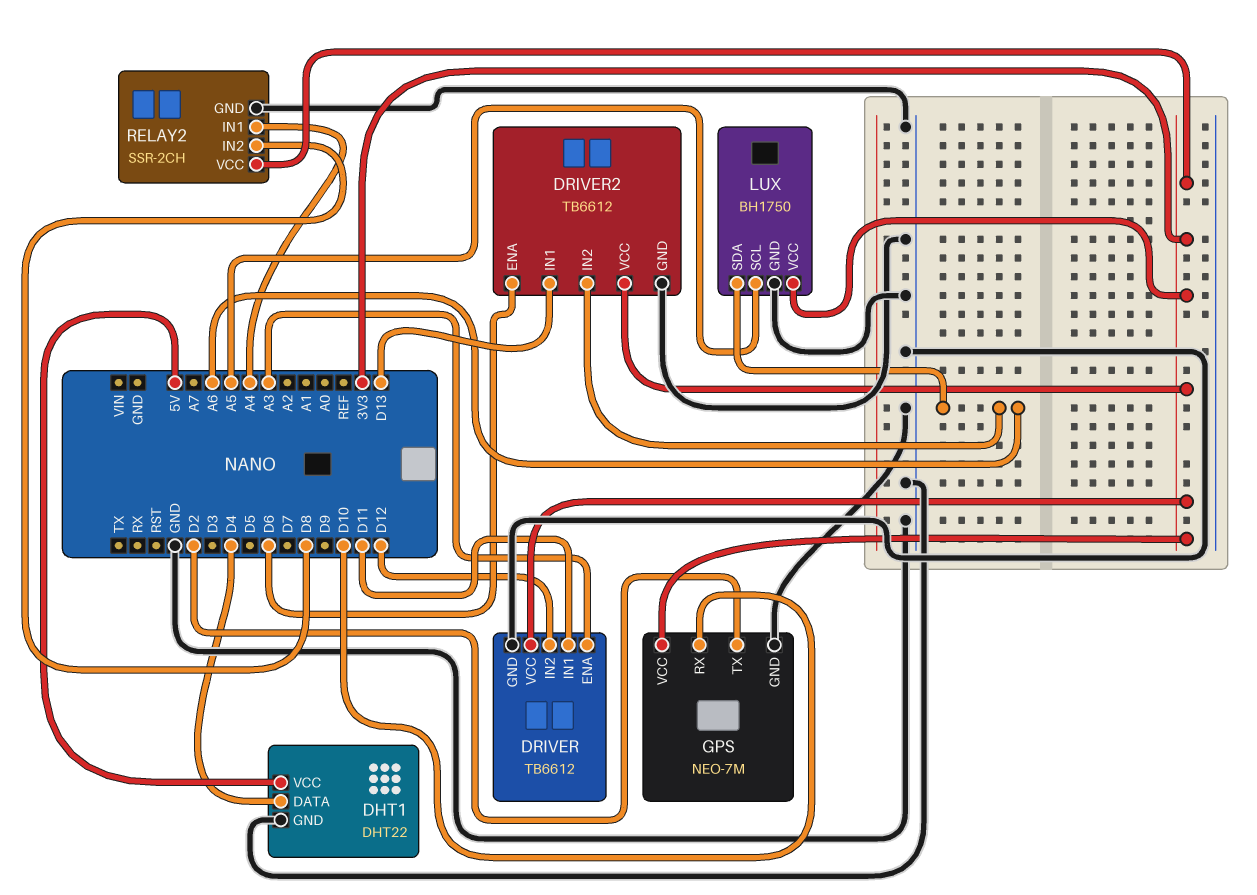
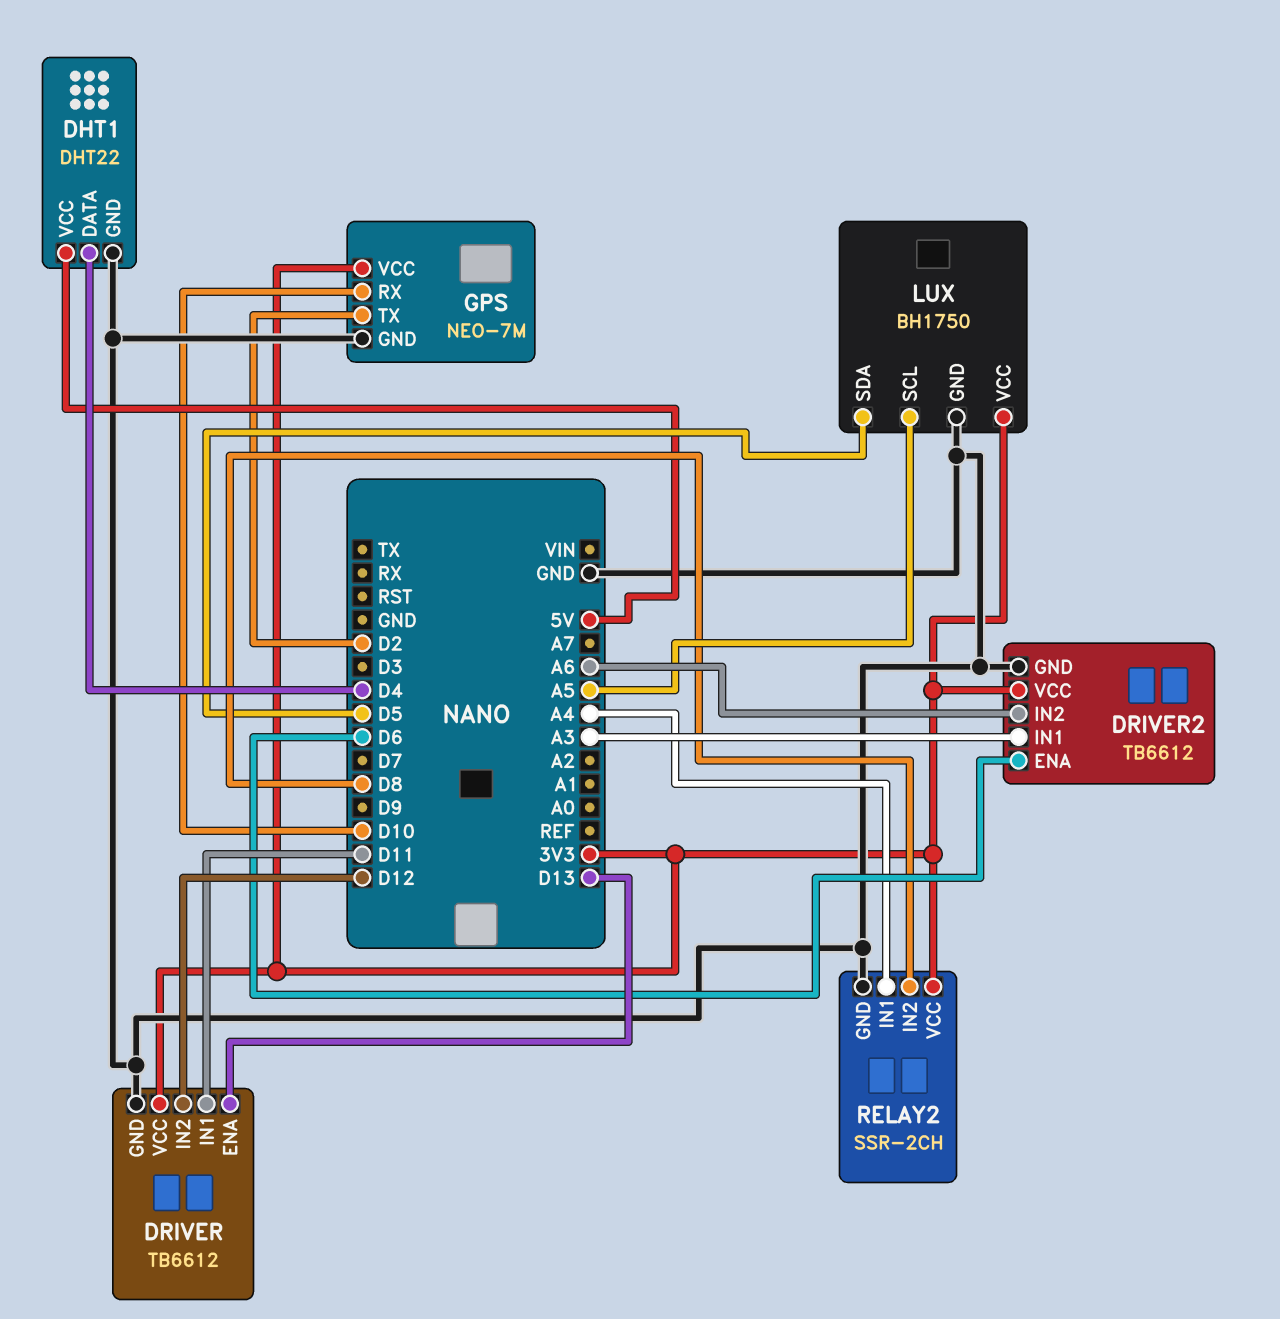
DRIVER pin ENA: A3 -> D13
DRIVER2 pin IN1: D13 -> A3
LUX pin SDA: A6 -> D5

